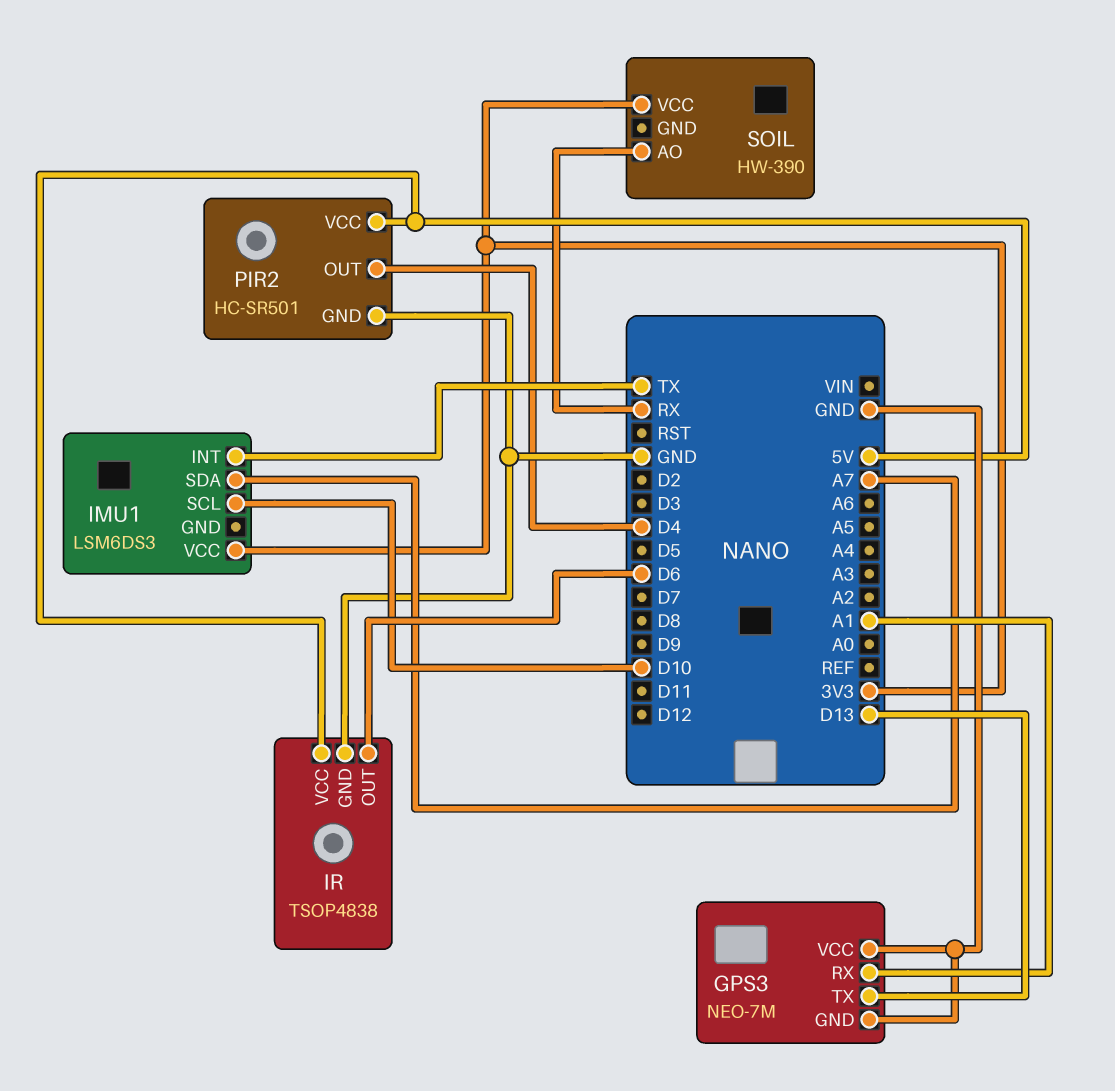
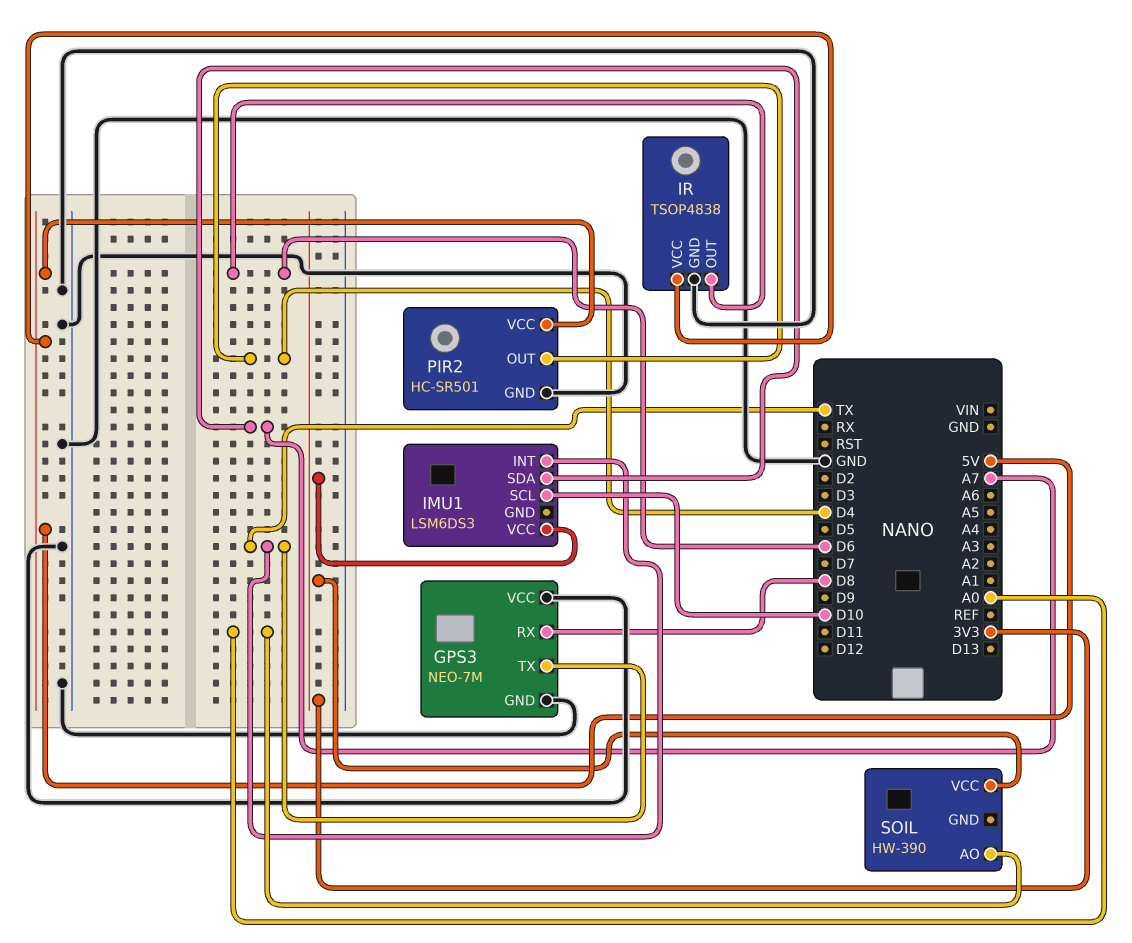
GPS3 pin RX: A1 -> D8
GPS3 pin TX: D13 -> TX
SOIL pin AO: RX -> A0

